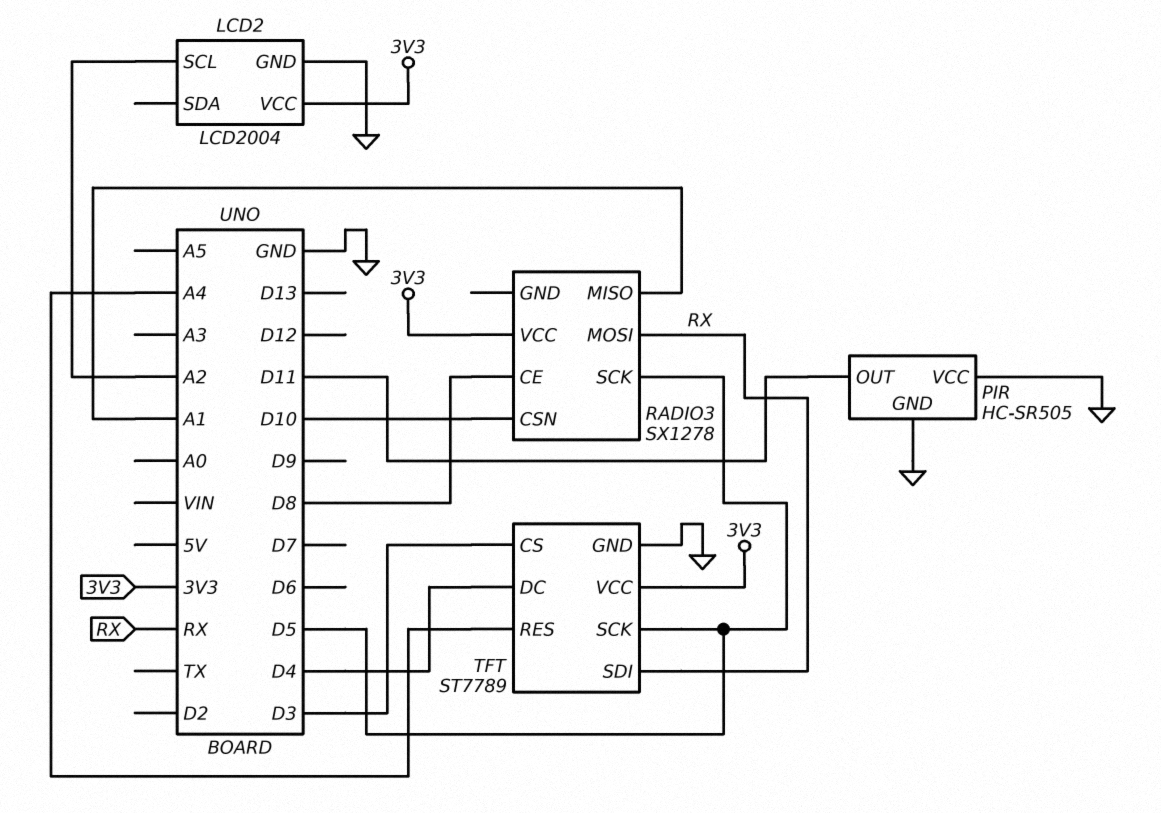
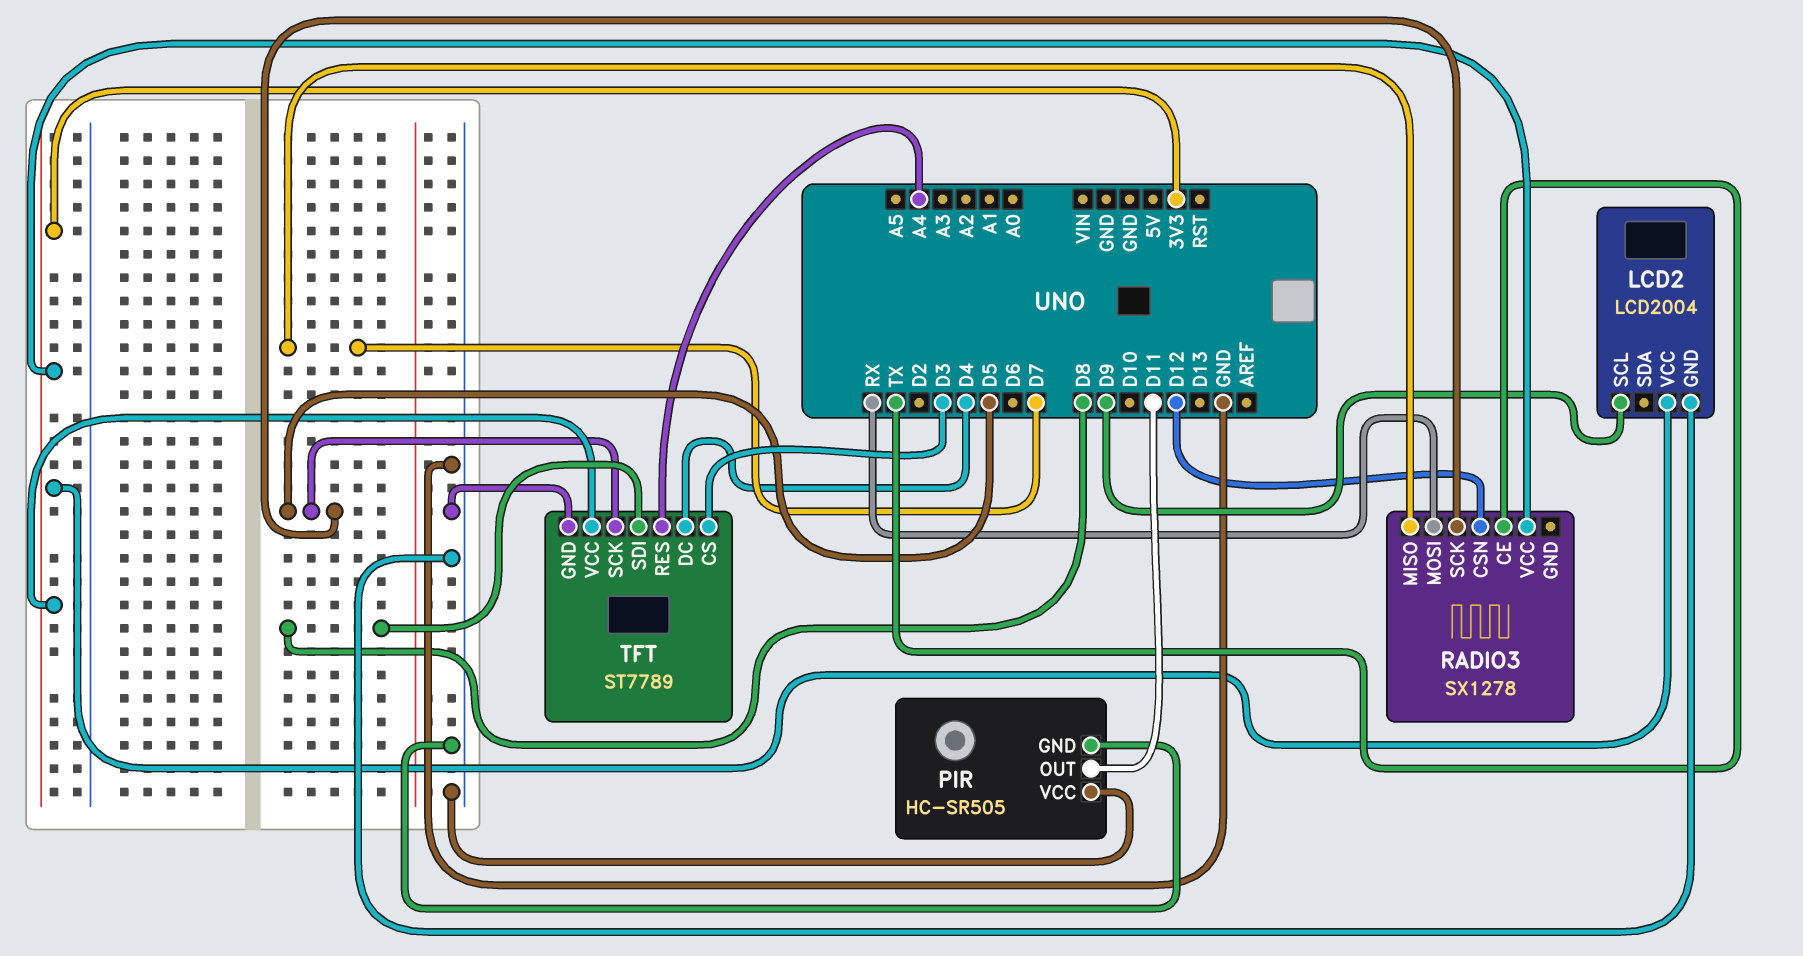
LCD2 pin SCL: A2 -> D9
RADIO3 pin CE: D8 -> TX
RADIO3 pin CSN: D10 -> D12
RADIO3 pin MISO: A1 -> D7
TFT pin SDI: RX -> D8

